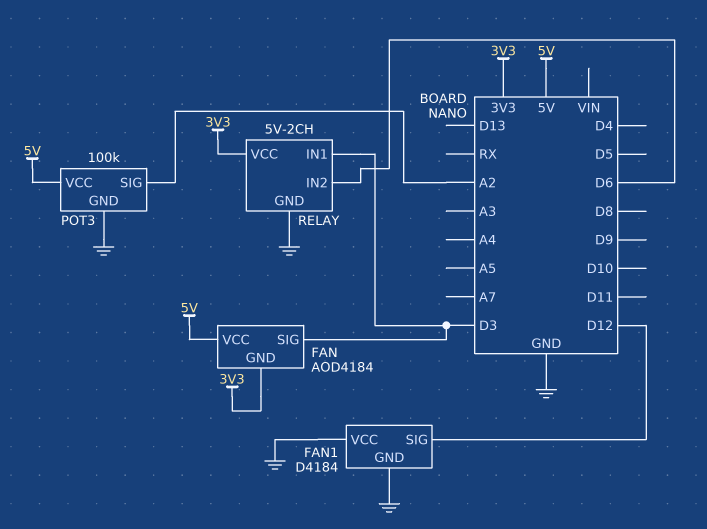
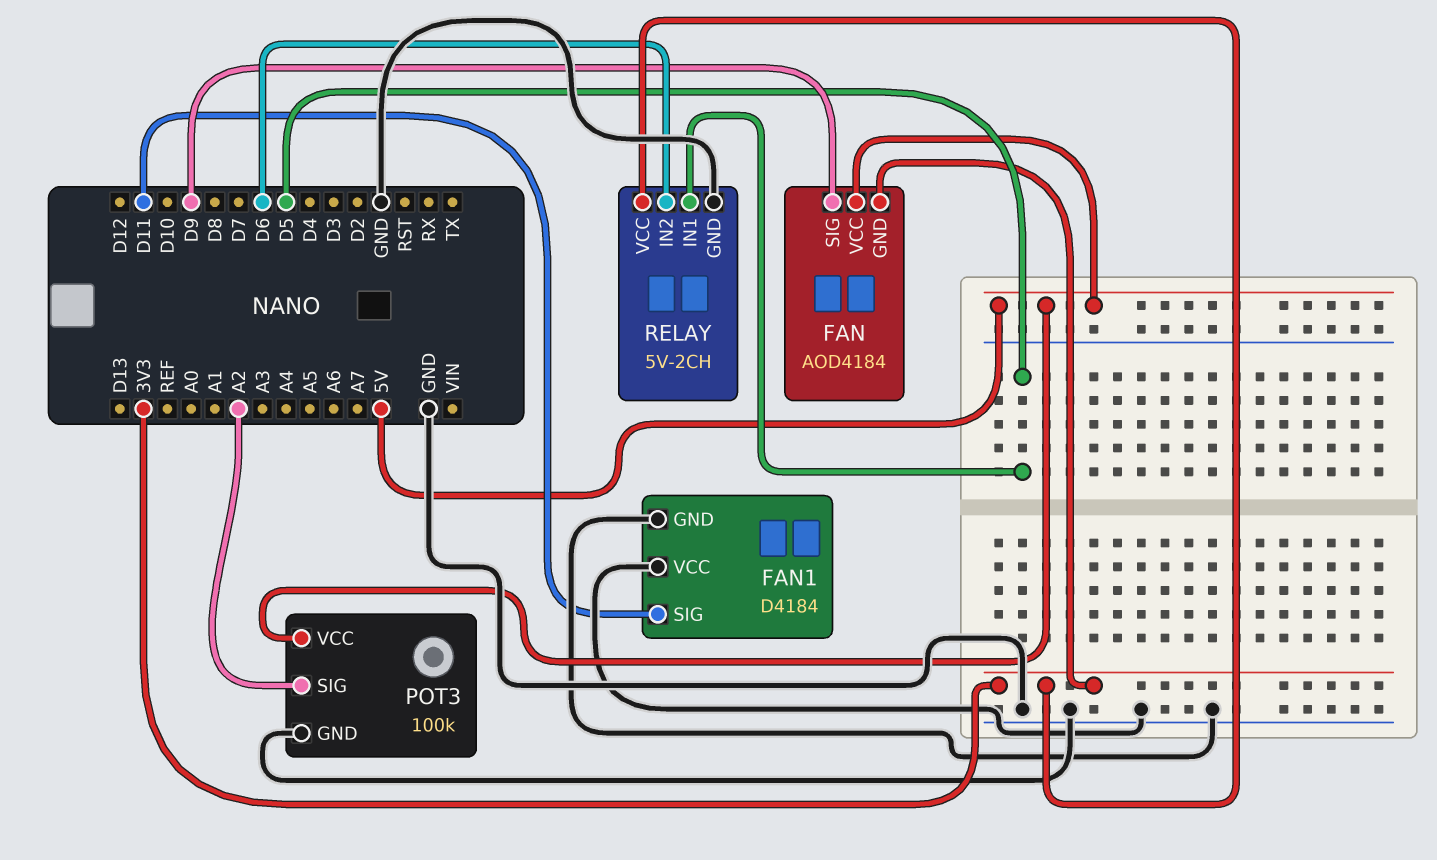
FAN pin SIG: D3 -> D9
FAN1 pin SIG: D12 -> D11
RELAY pin IN1: D3 -> D5

